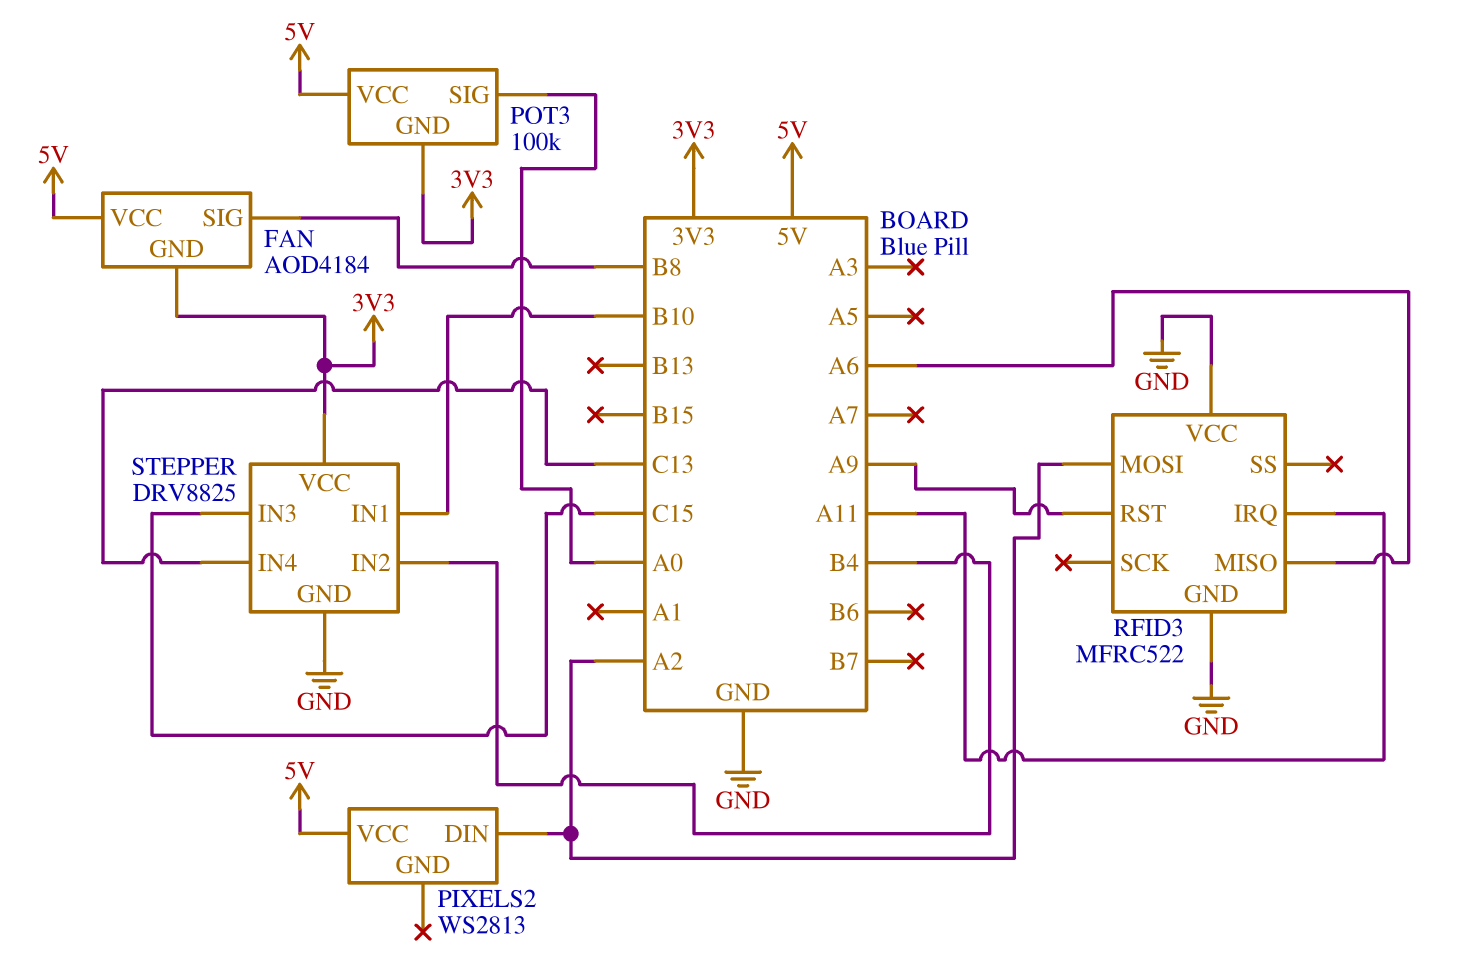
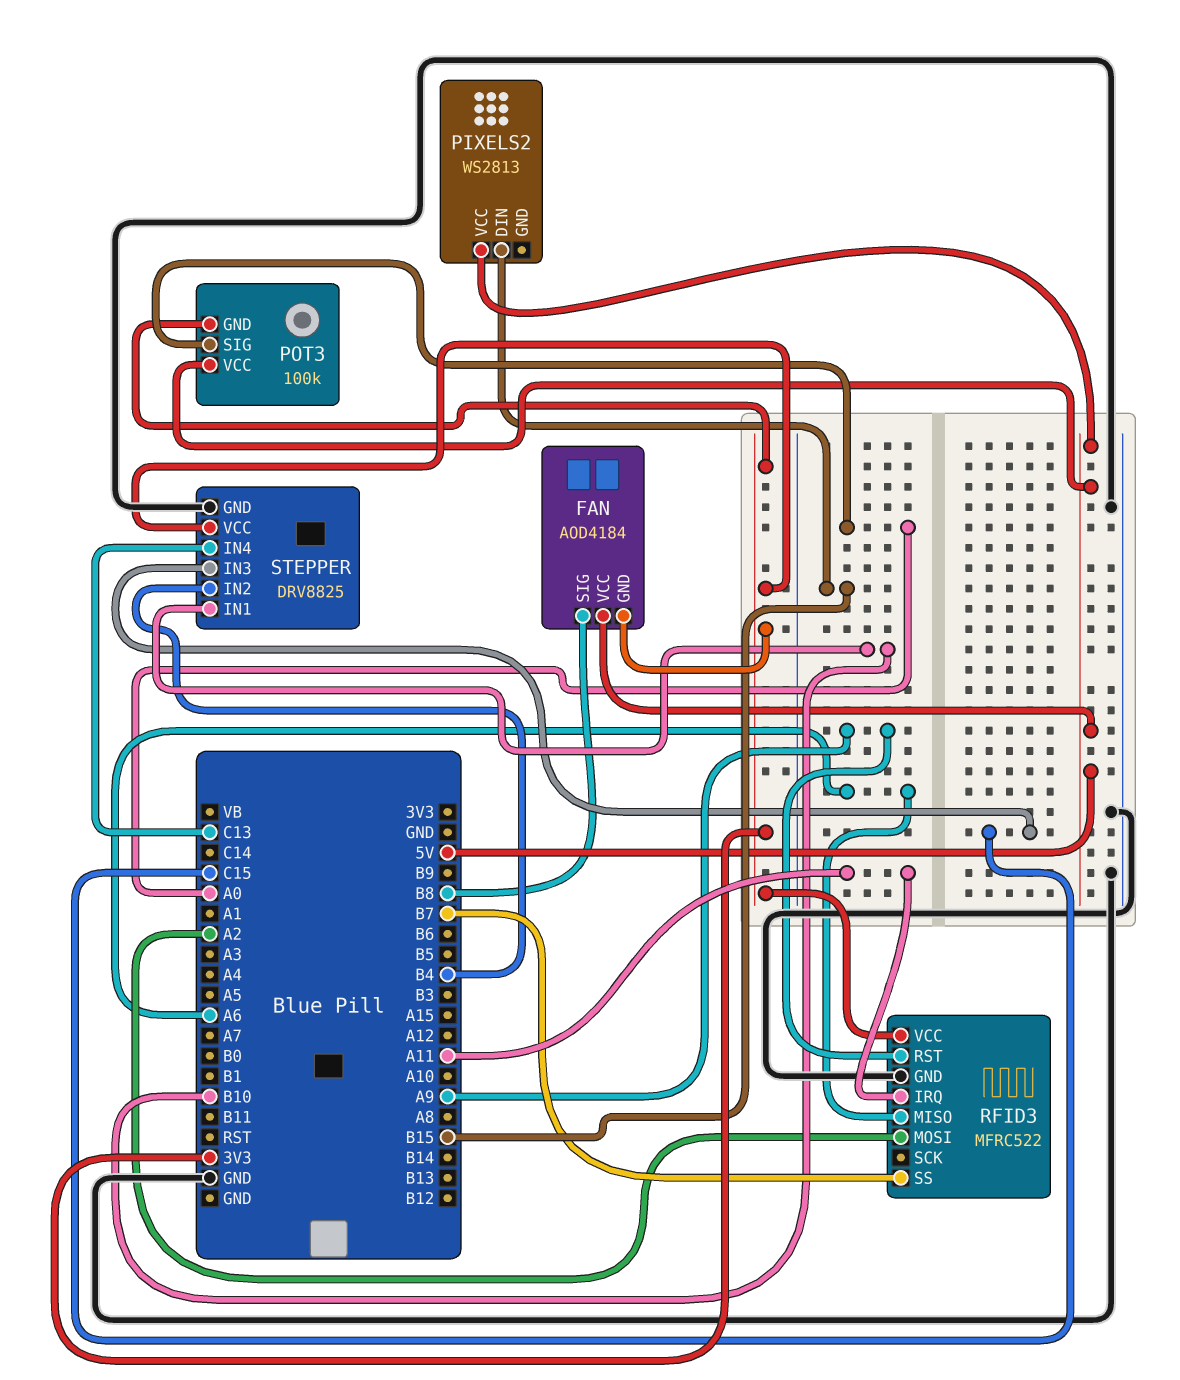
PIXELS2 pin DIN: A2 -> B15
RFID3 pin SS: none -> B7
RFID3 pin VCC: GND -> 3V3

